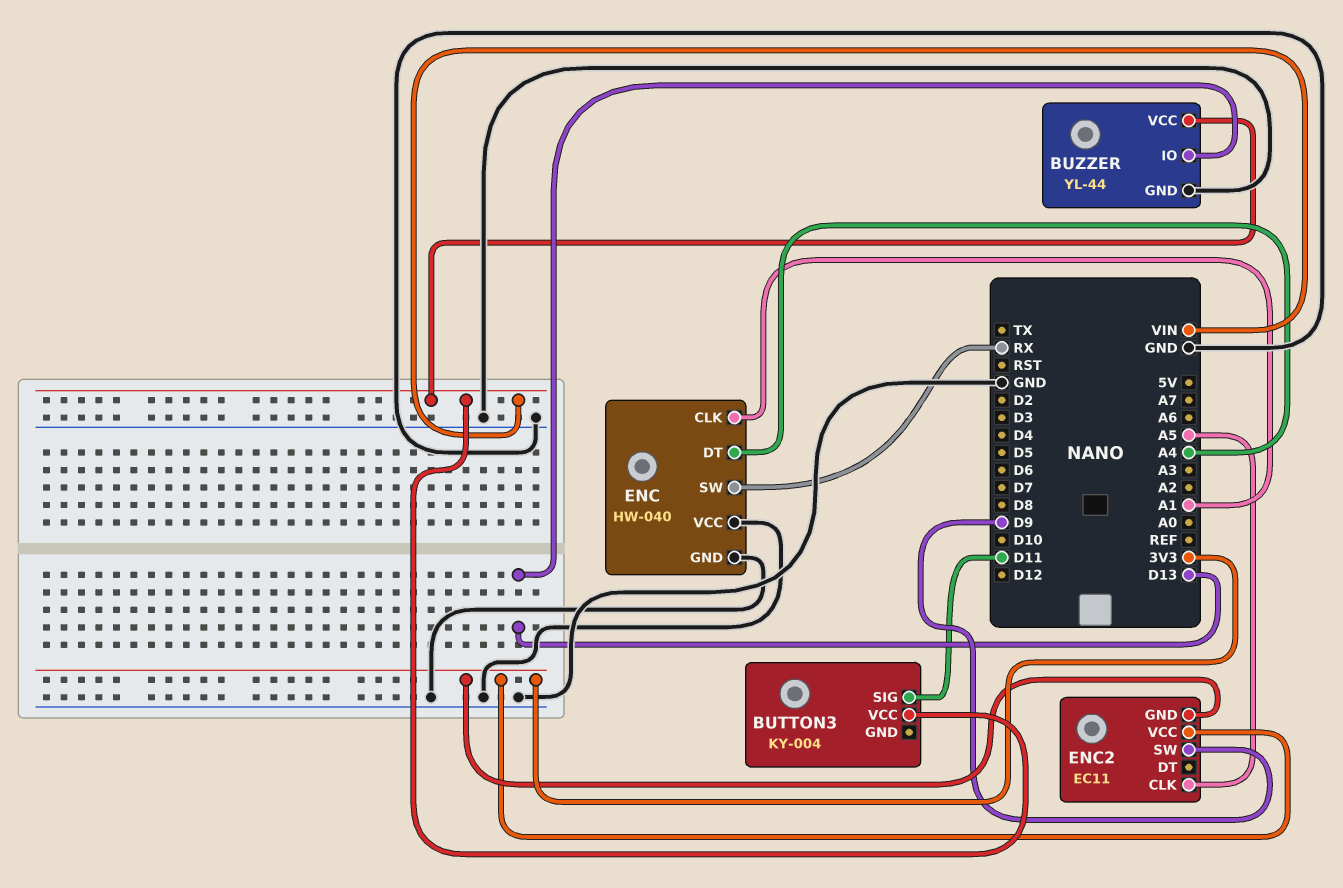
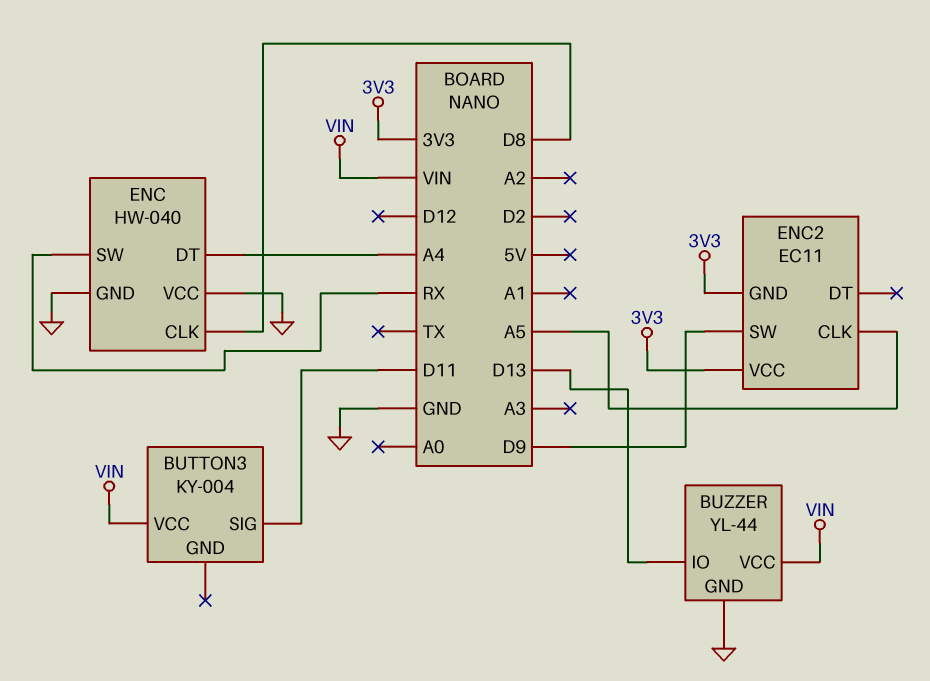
ENC pin CLK: A1 -> D8

